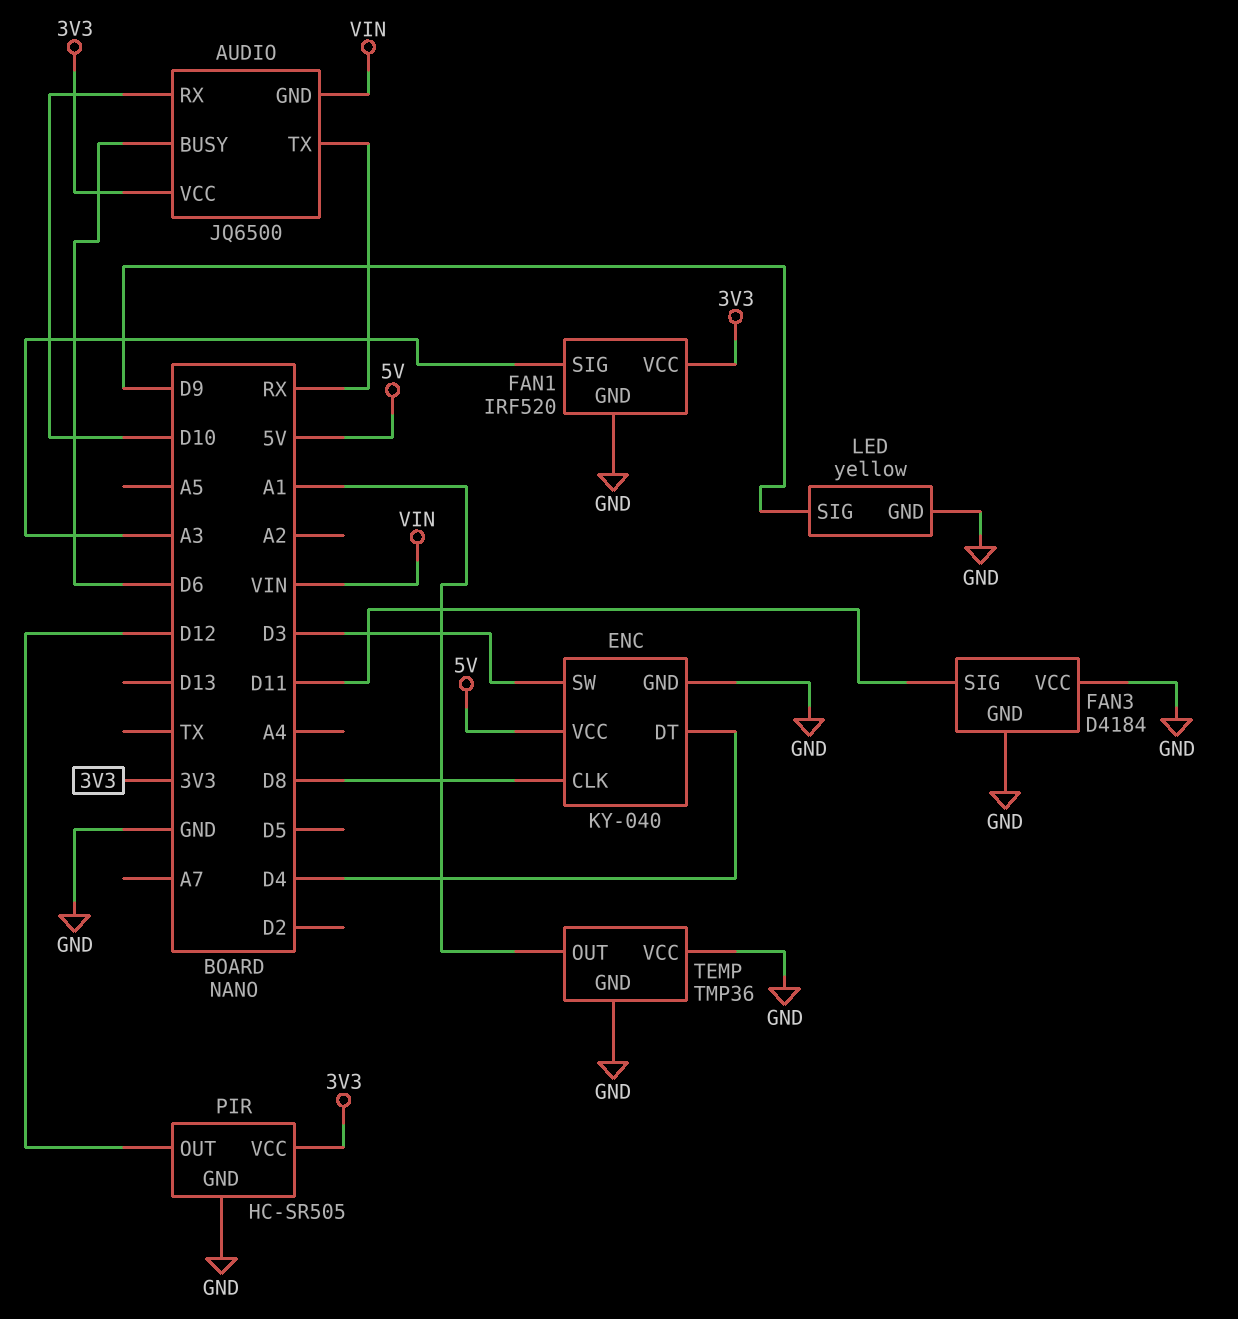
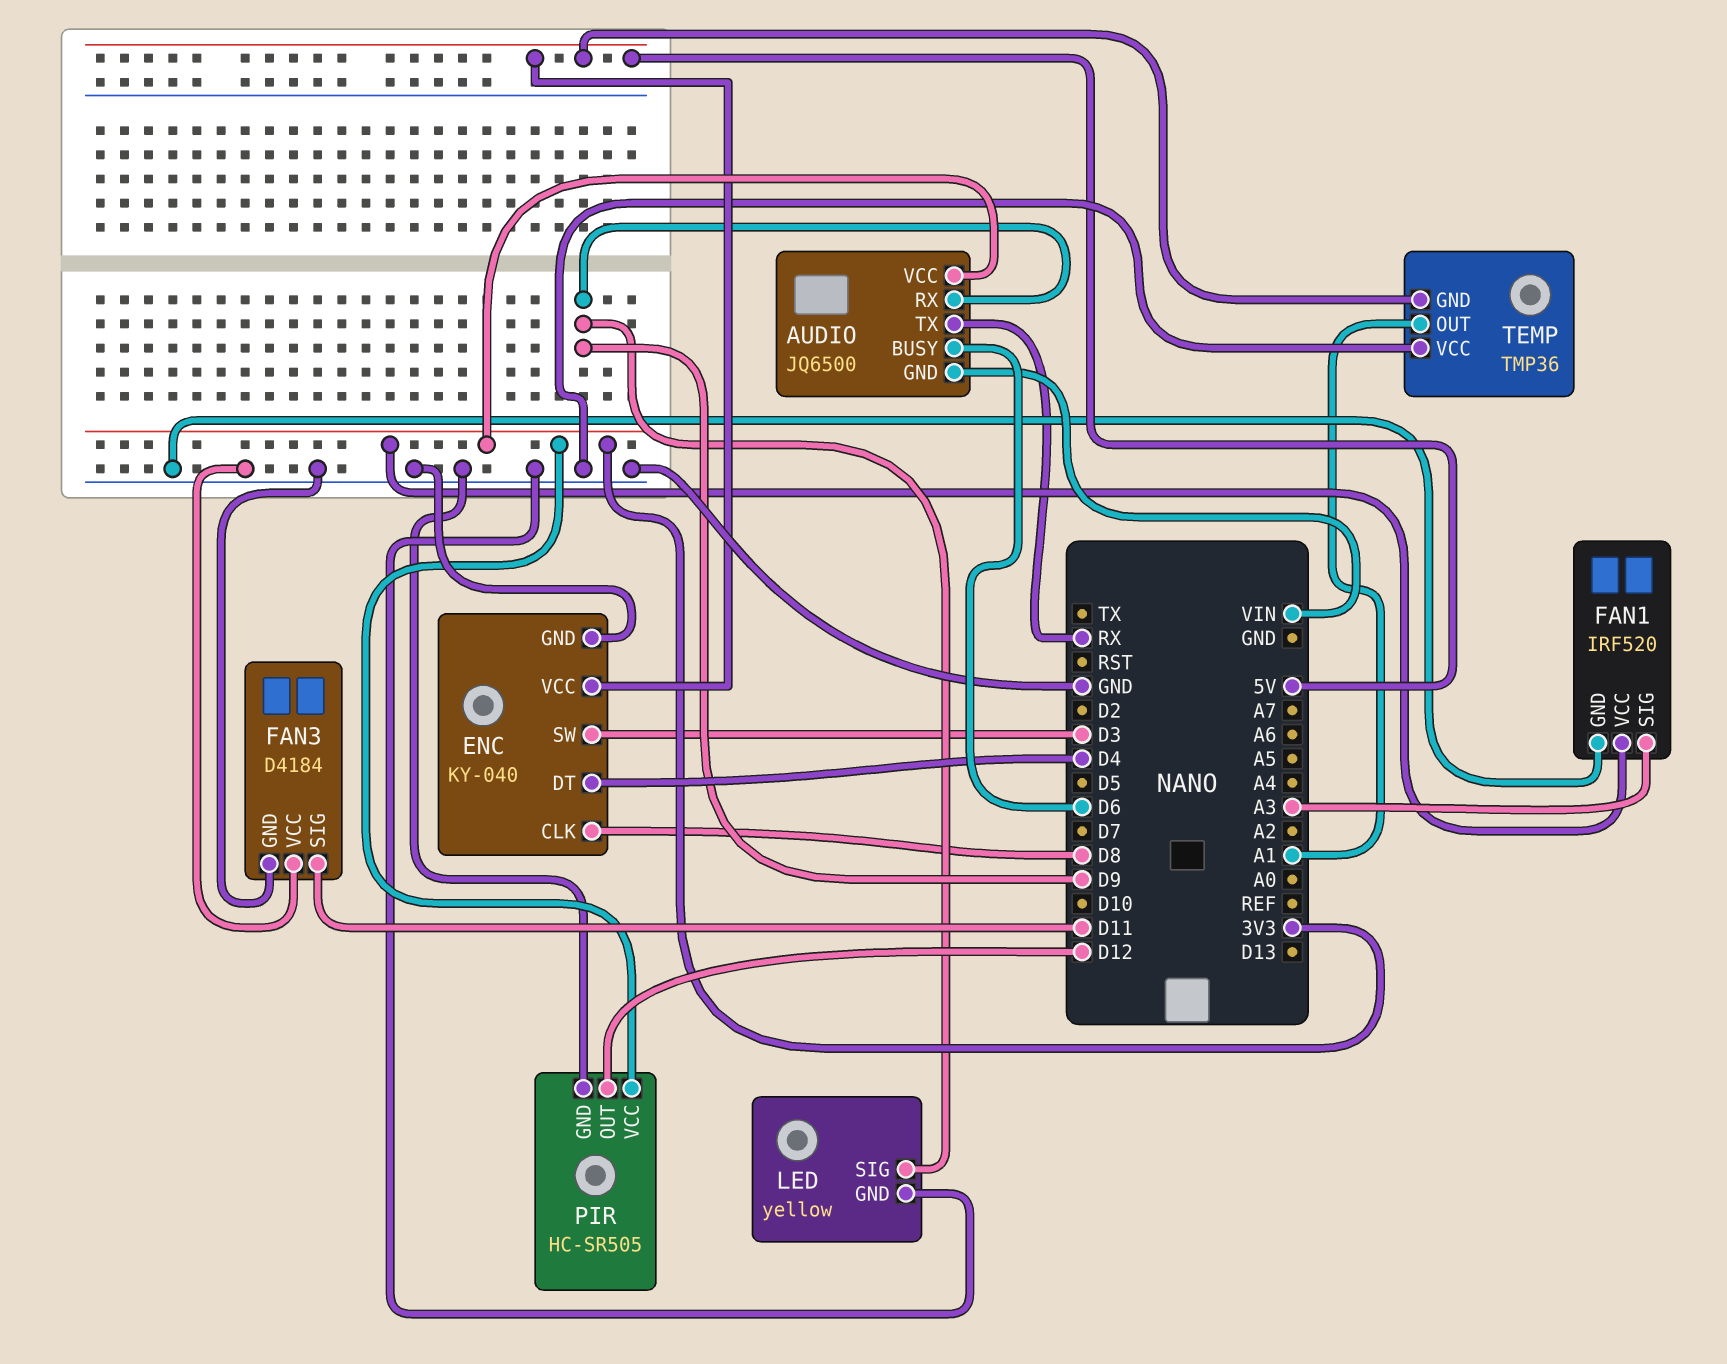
AUDIO pin RX: D10 -> D9
TEMP pin GND: GND -> 5V

